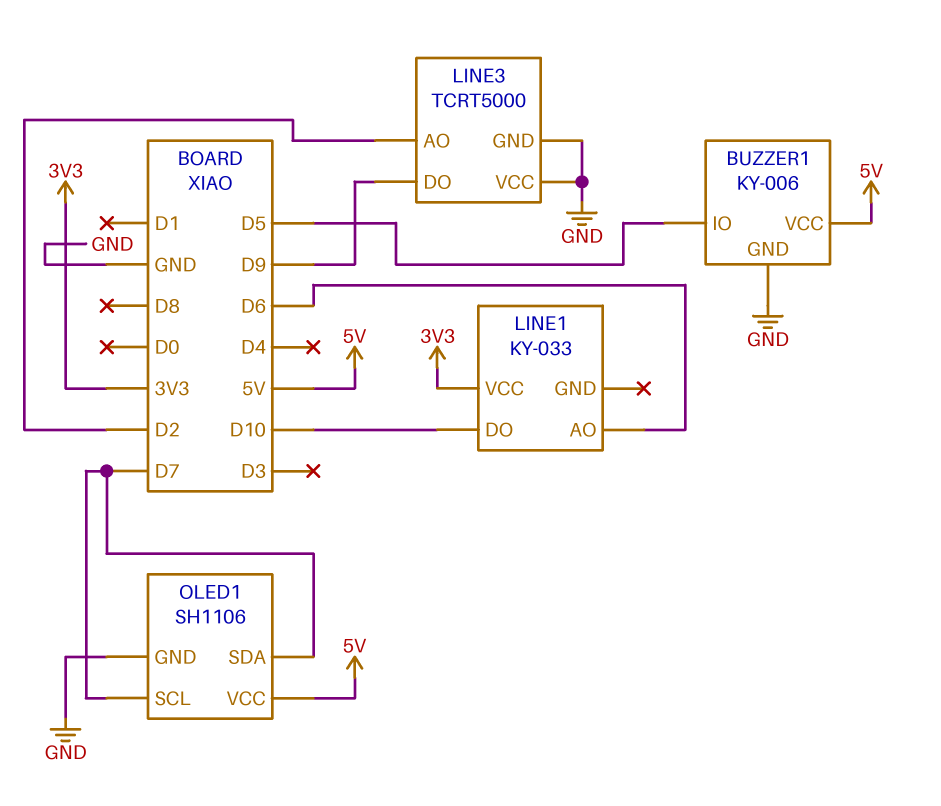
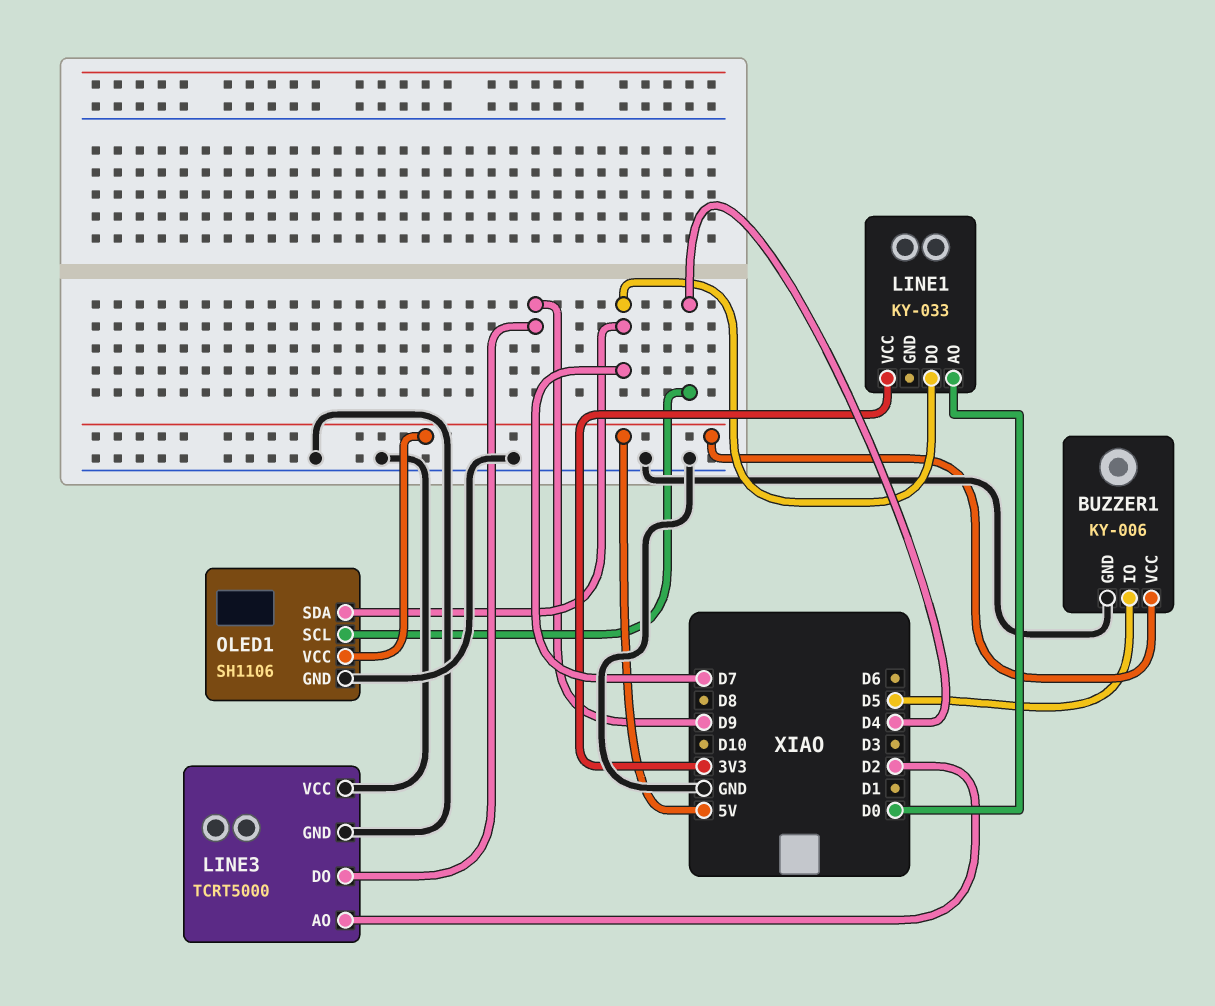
LINE1 pin AO: D6 -> D0
LINE1 pin DO: D10 -> D7
OLED1 pin SCL: D7 -> D4

